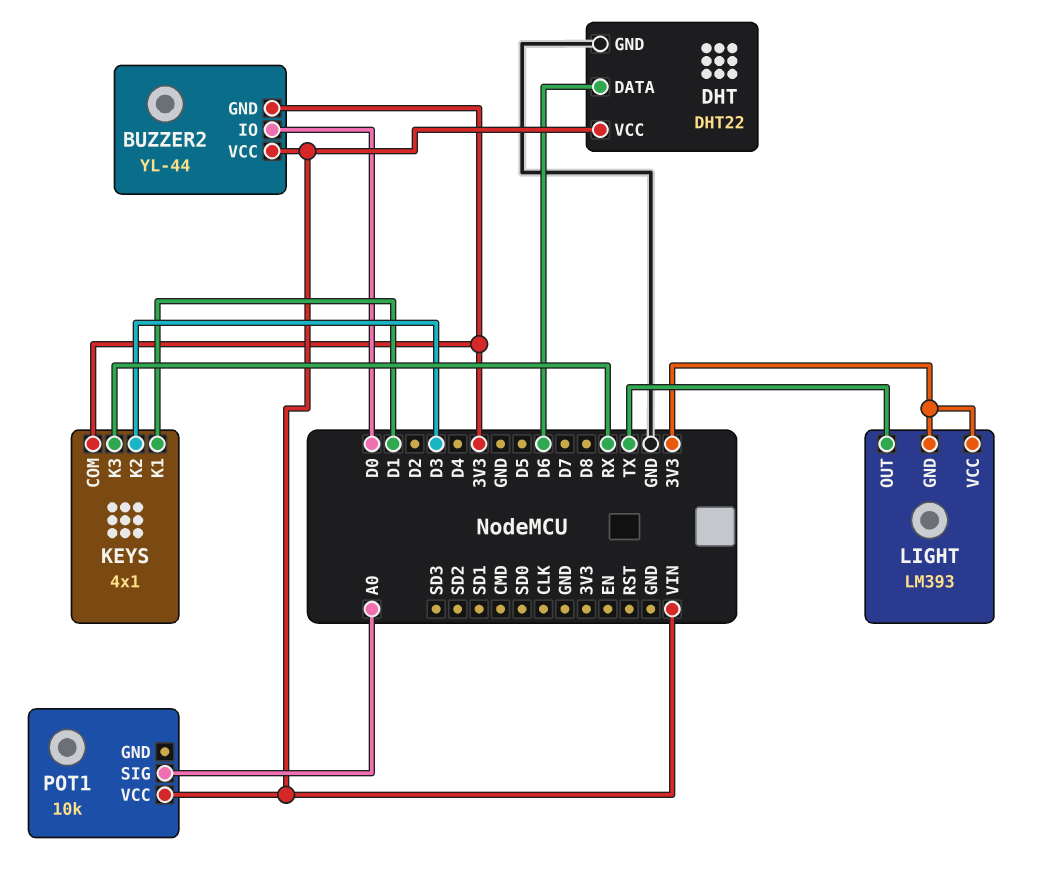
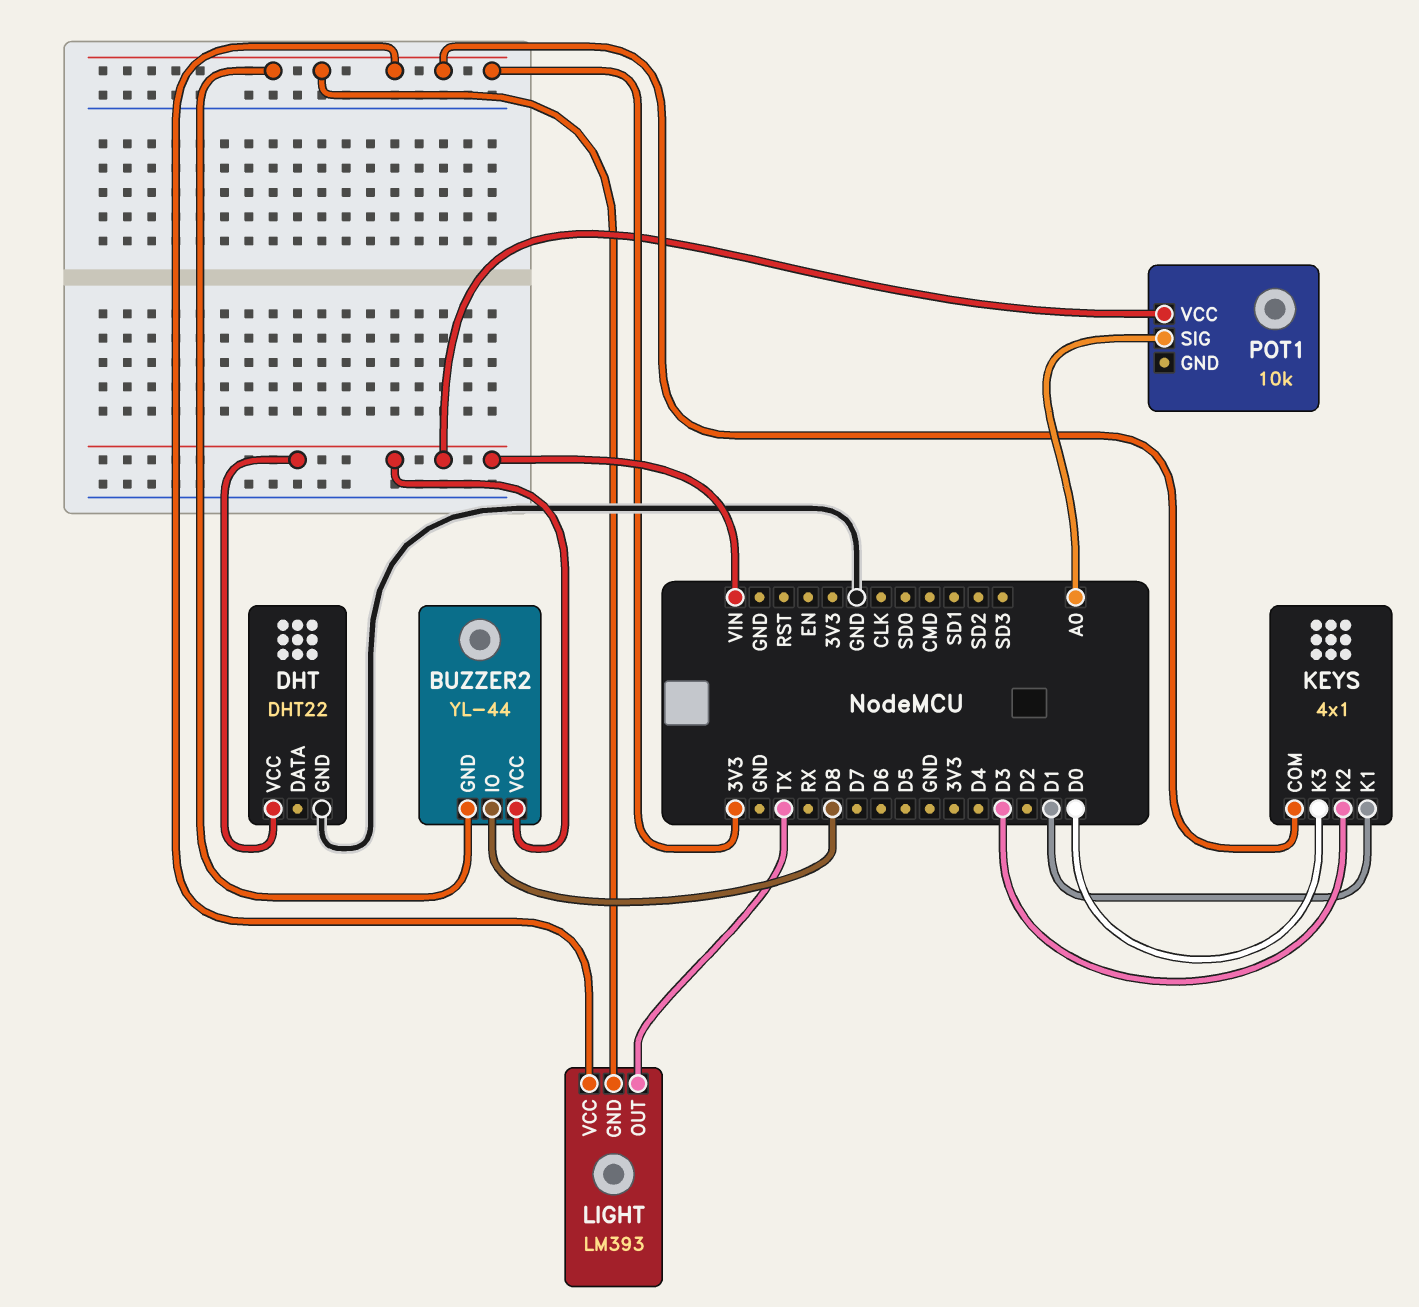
BUZZER2 pin IO: D0 -> D8
DHT pin DATA: D6 -> none
KEYS pin K3: RX -> D0

